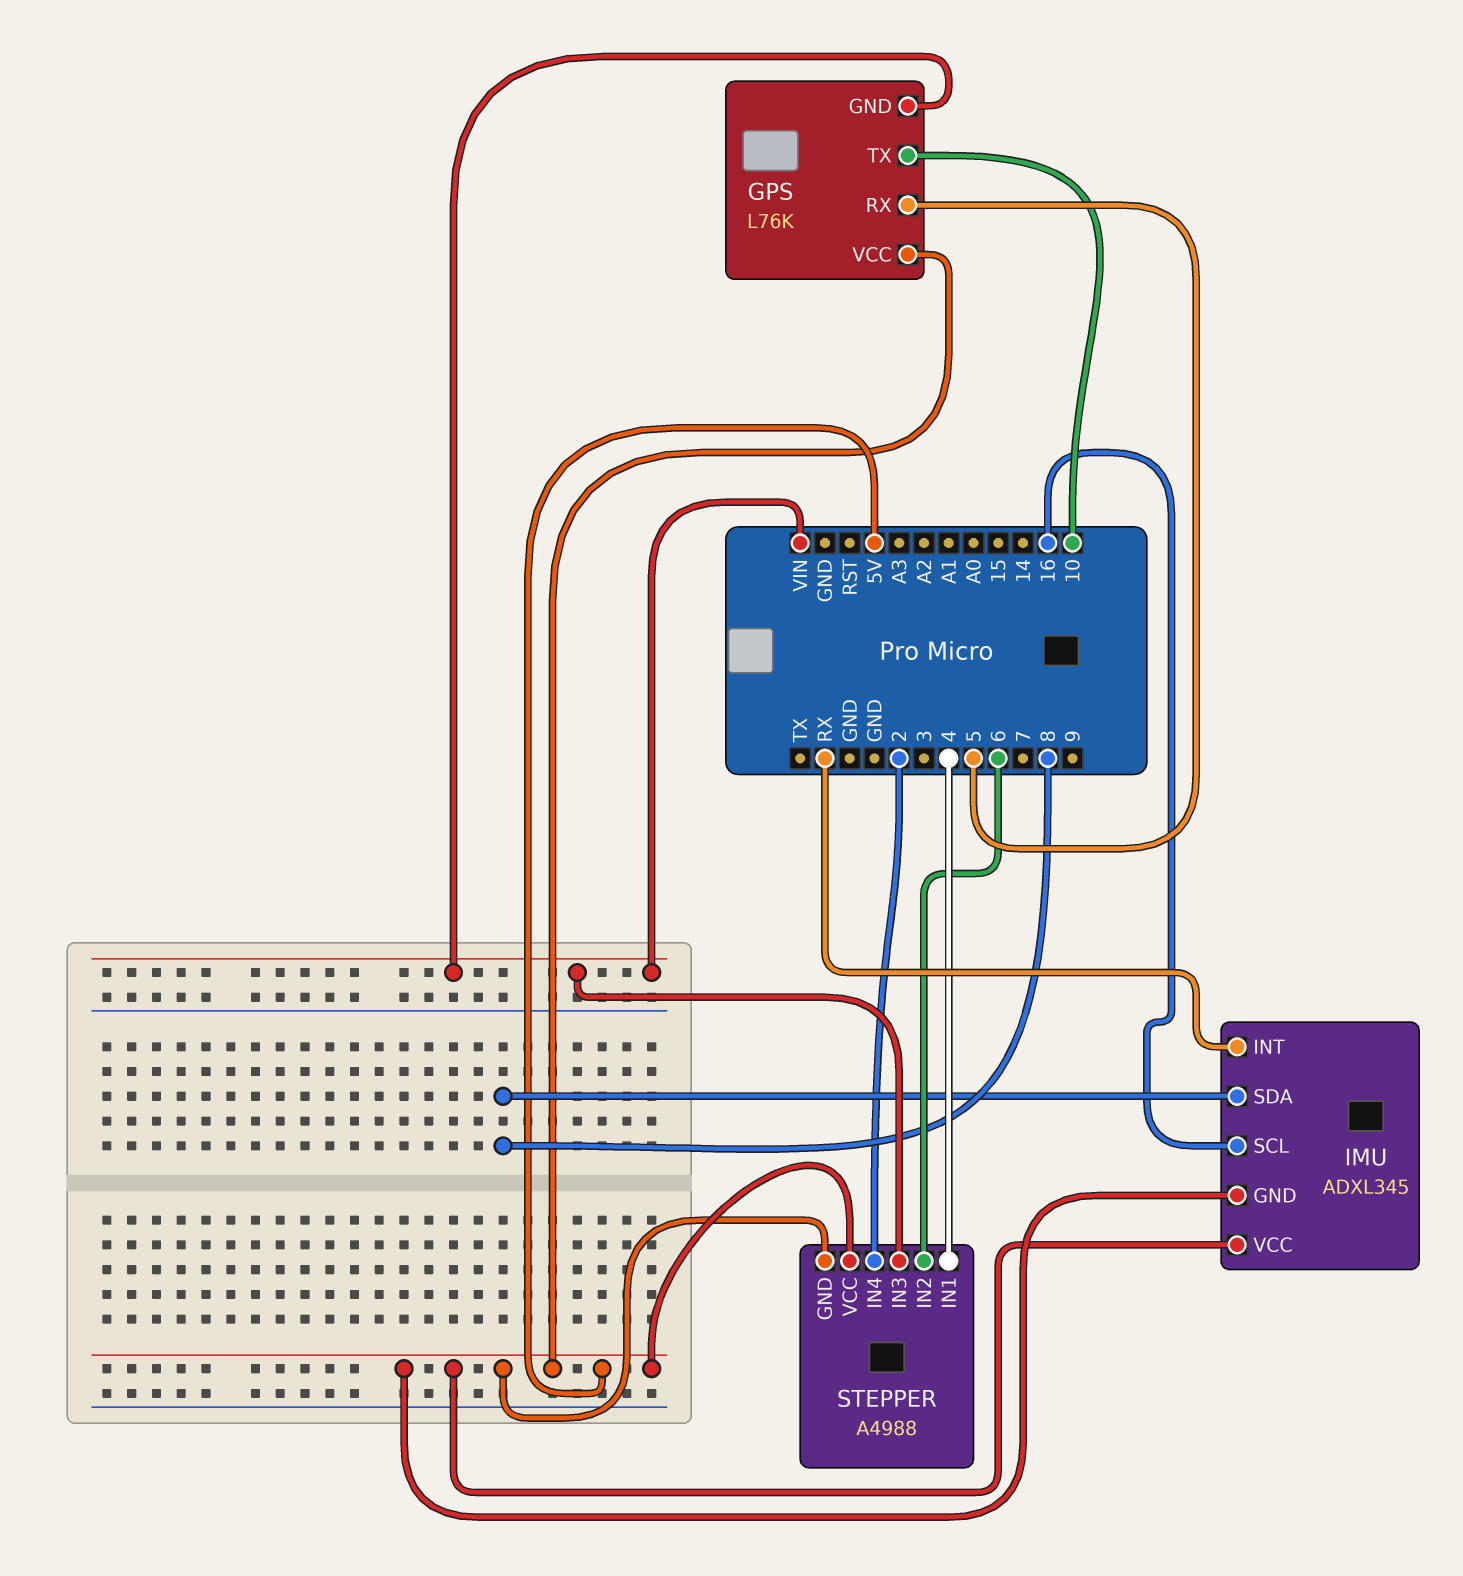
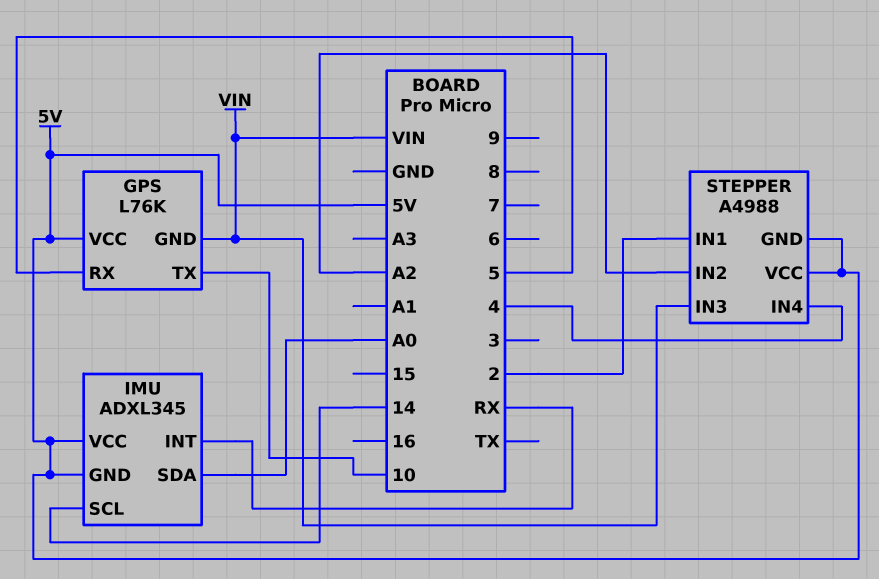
IMU pin SCL: 16 -> 14
IMU pin SDA: 8 -> A0
STEPPER pin IN1: 4 -> 2
STEPPER pin IN2: 6 -> A2
STEPPER pin IN4: 2 -> 4

